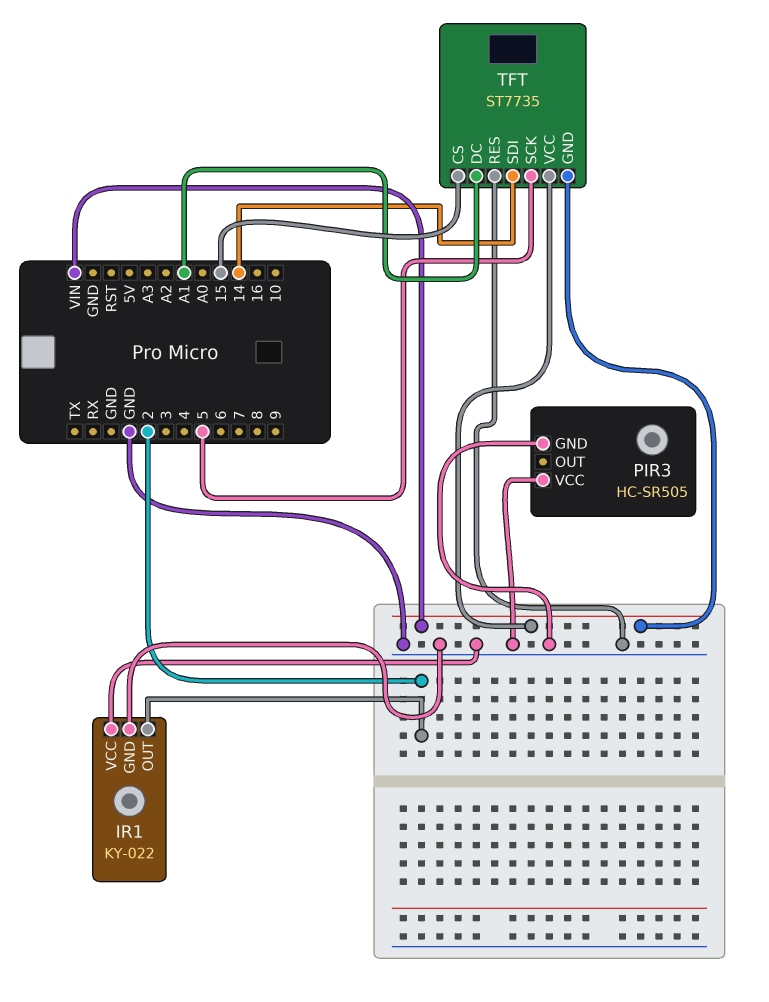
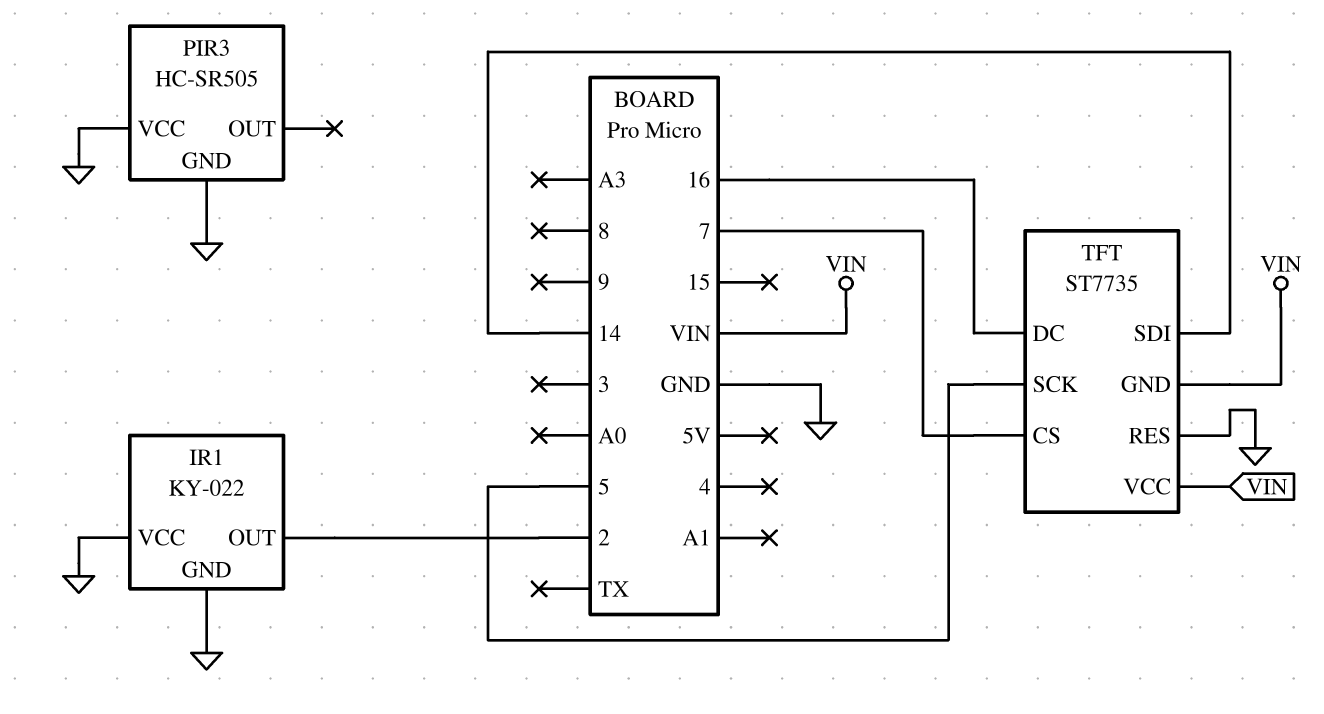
TFT pin CS: 15 -> 7
TFT pin DC: A1 -> 16

